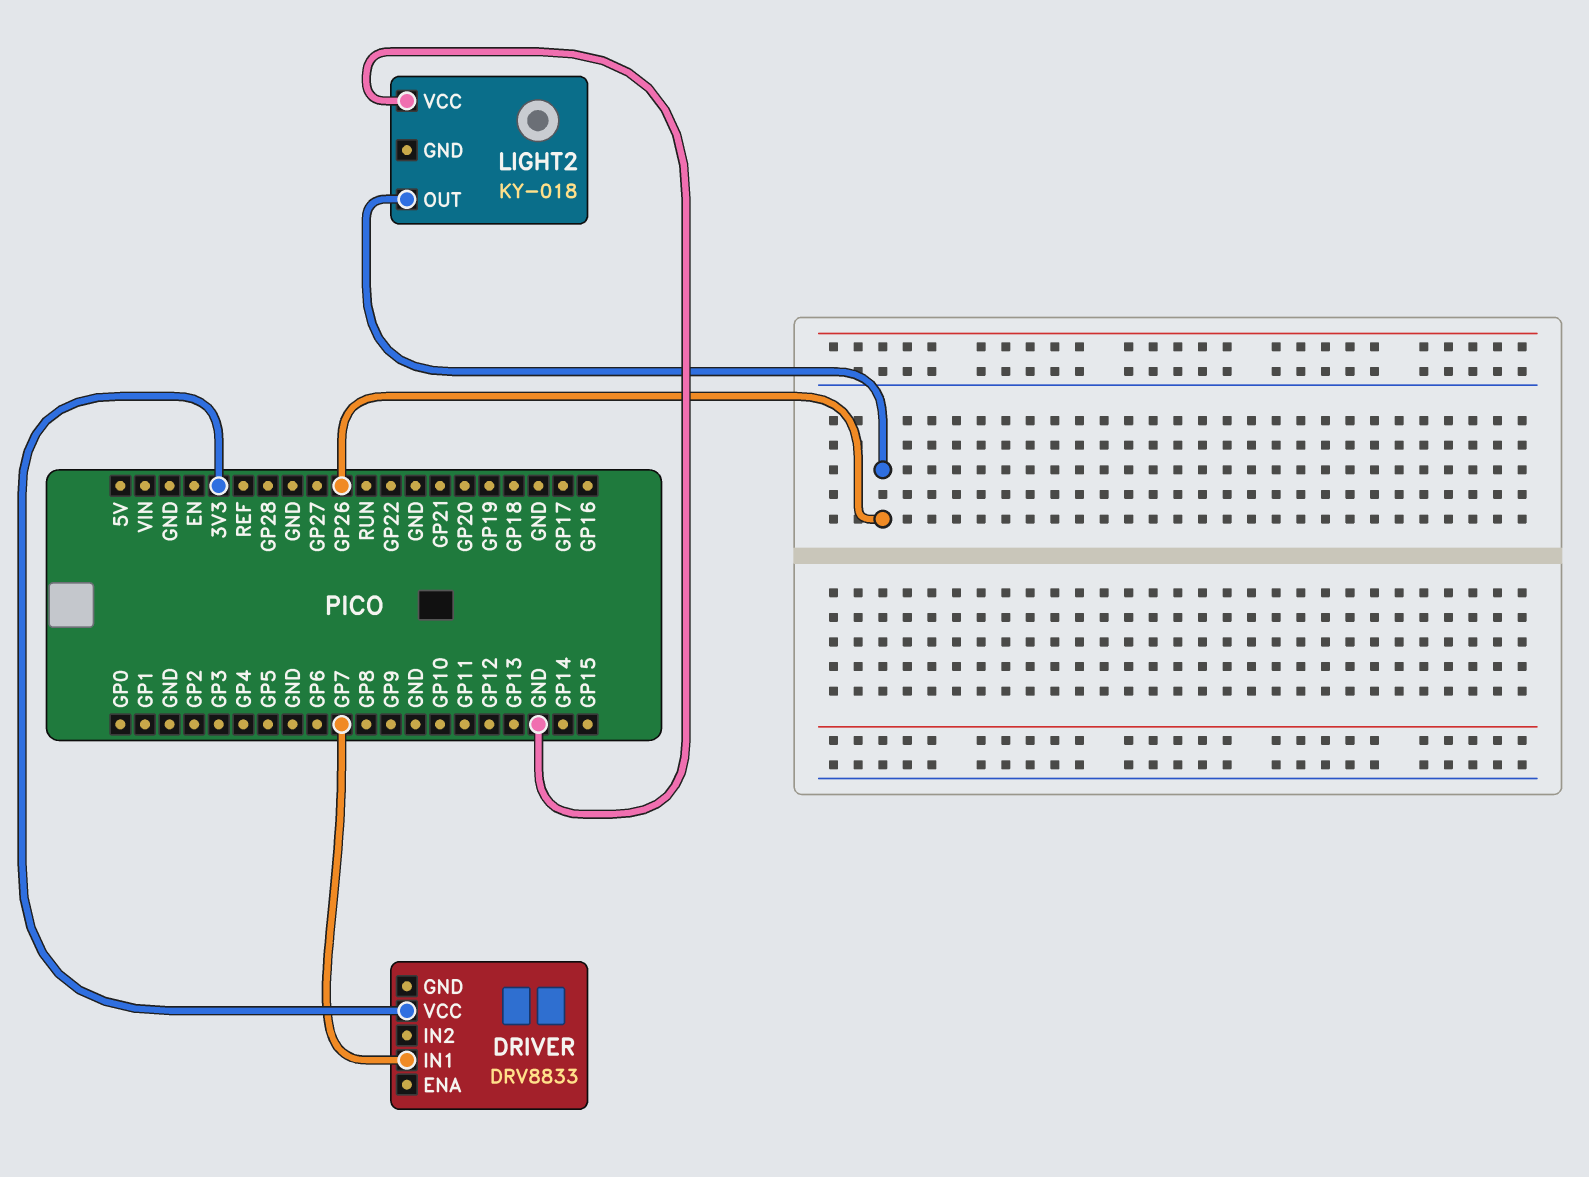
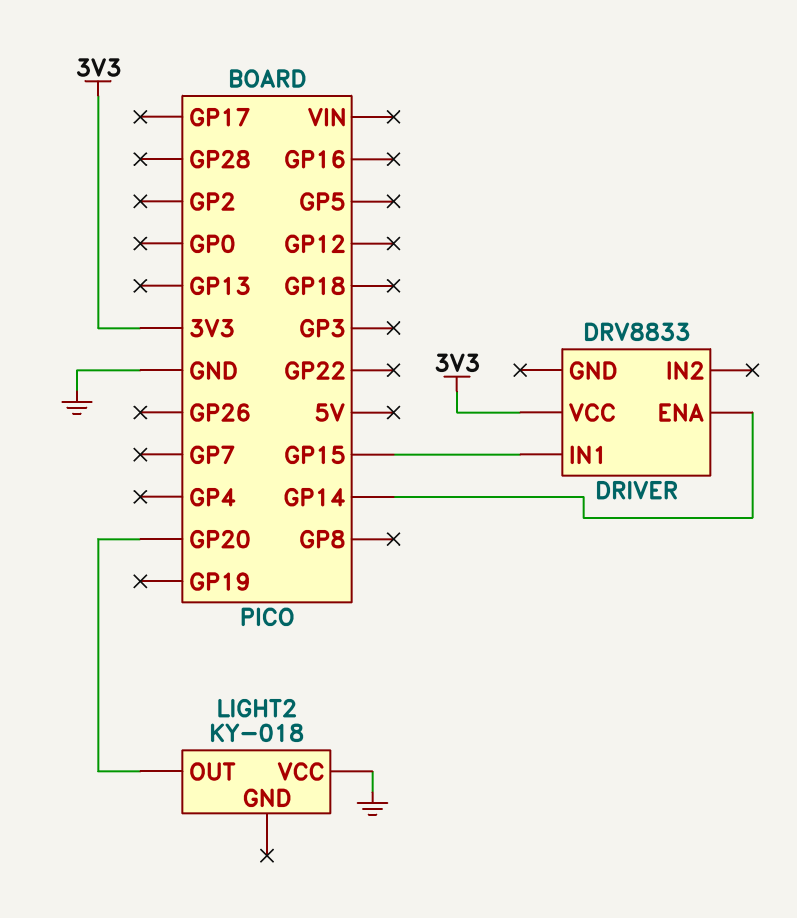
DRIVER pin ENA: none -> GP14
DRIVER pin IN1: GP7 -> GP15
LIGHT2 pin OUT: GP26 -> GP20

